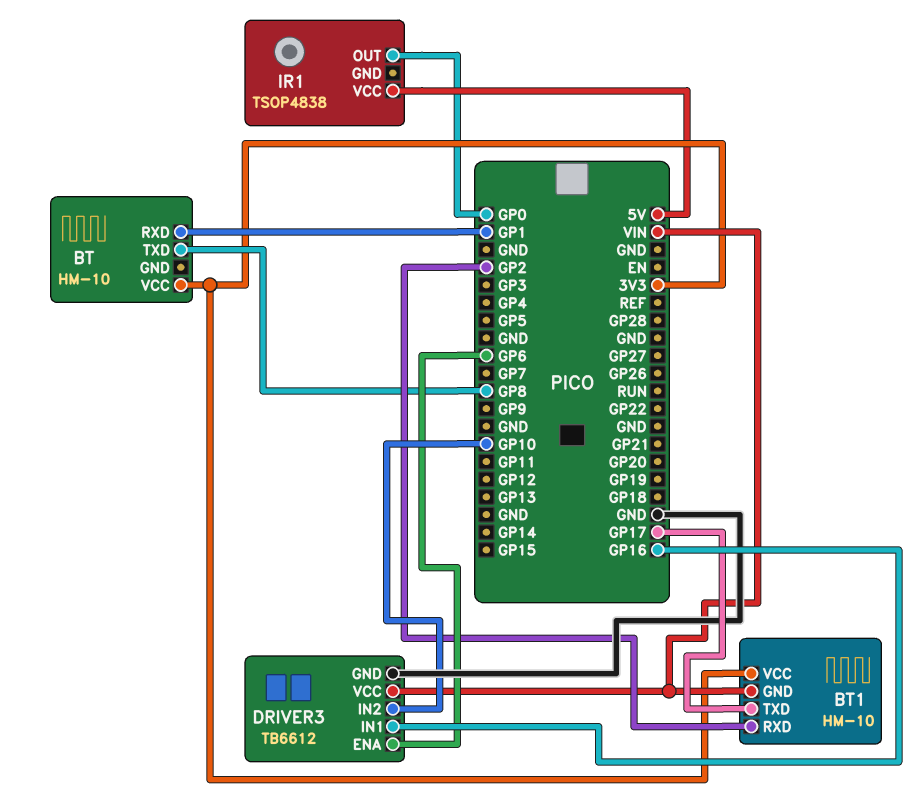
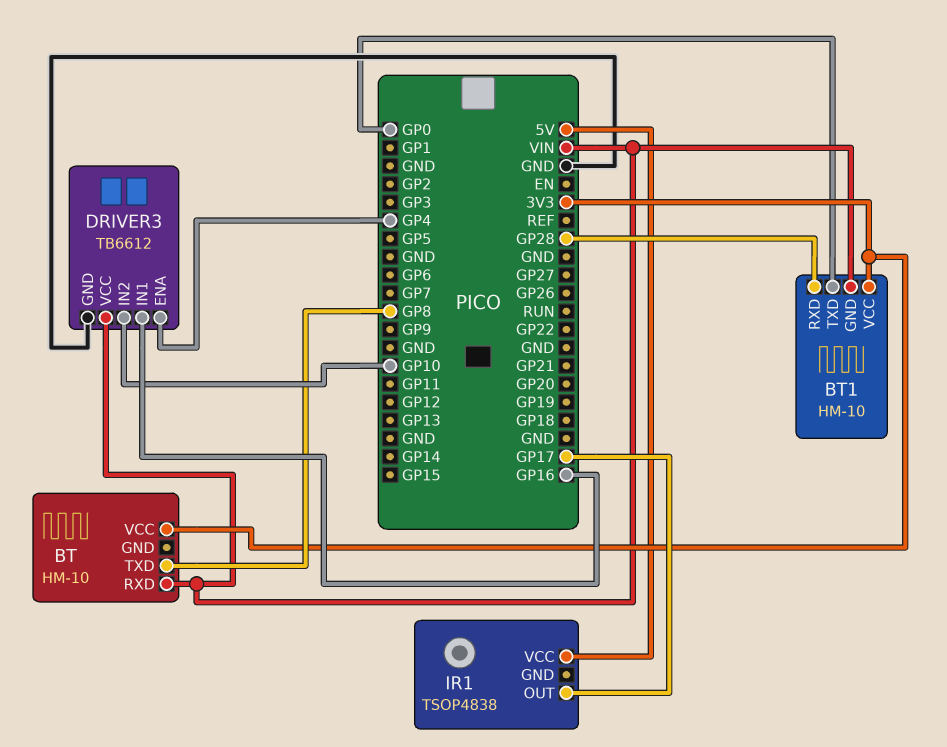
BT pin RXD: GP1 -> VIN
BT1 pin RXD: GP2 -> GP28
BT1 pin TXD: GP17 -> GP0
DRIVER3 pin ENA: GP6 -> GP4
IR1 pin OUT: GP0 -> GP17

